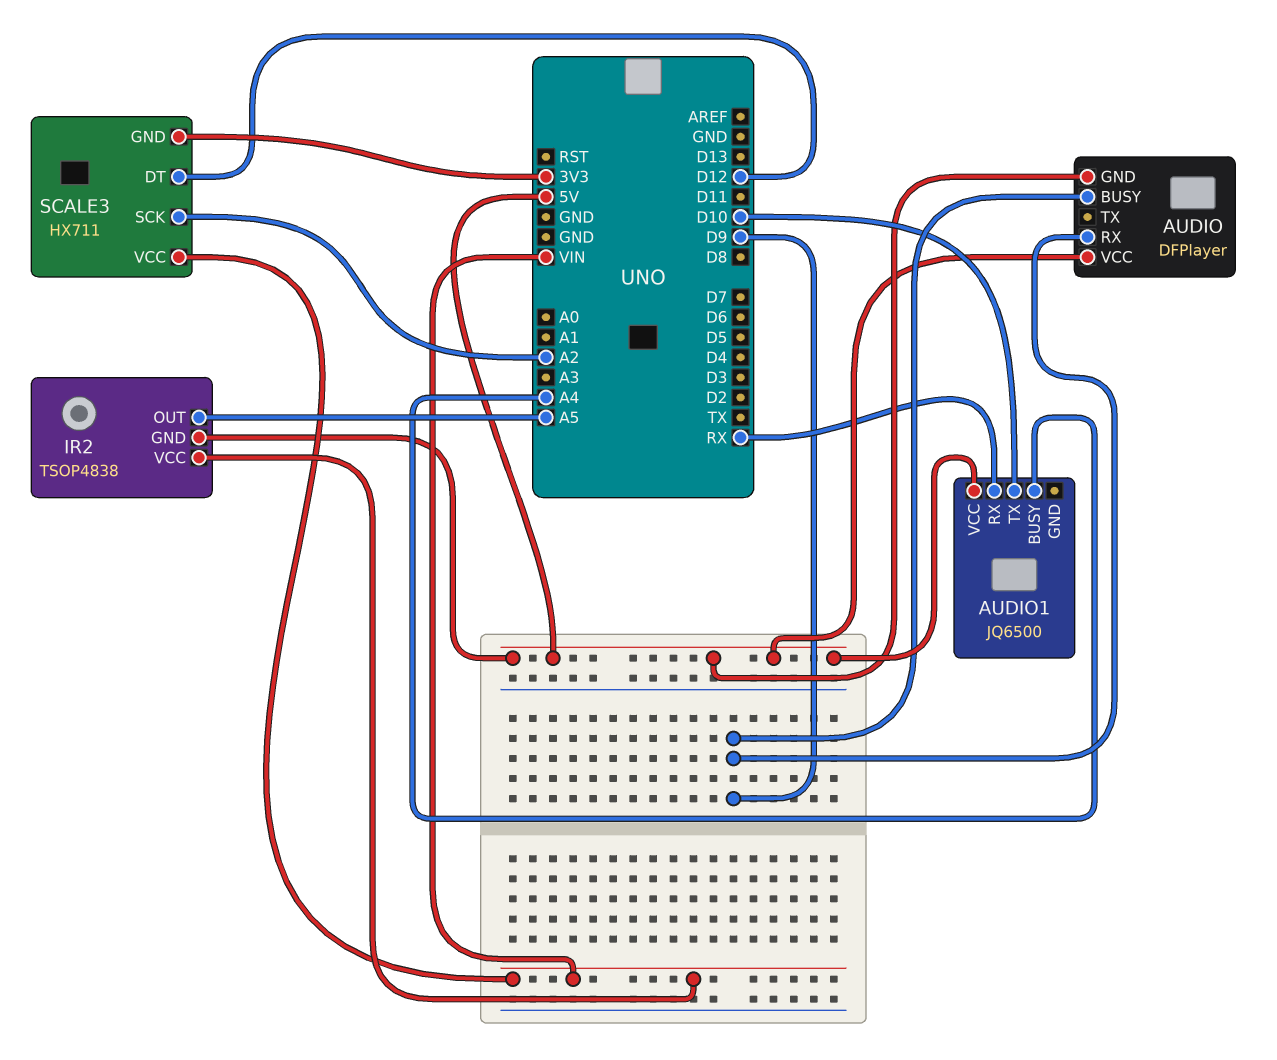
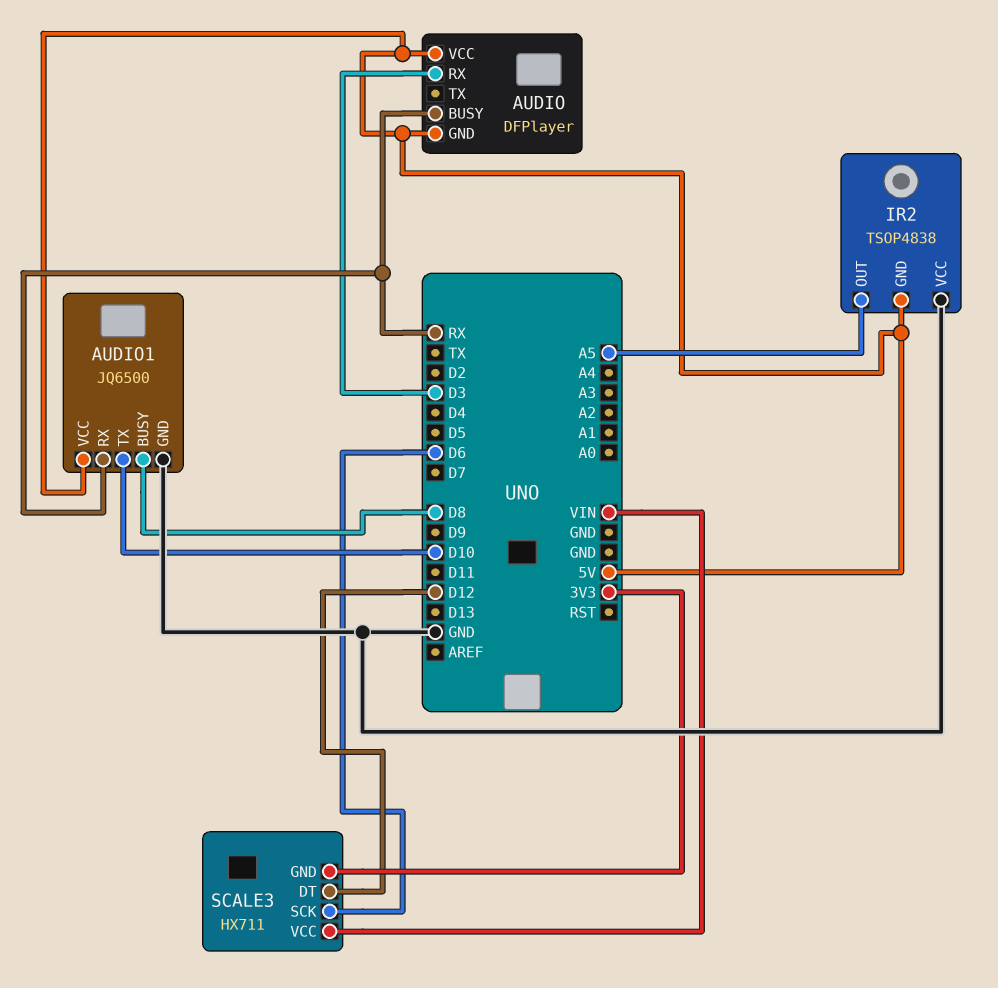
AUDIO pin BUSY: D9 -> RX
AUDIO pin RX: D9 -> D3
AUDIO1 pin BUSY: A4 -> D8
AUDIO1 pin GND: none -> GND
IR2 pin VCC: VIN -> GND
SCALE3 pin SCK: A2 -> D6

